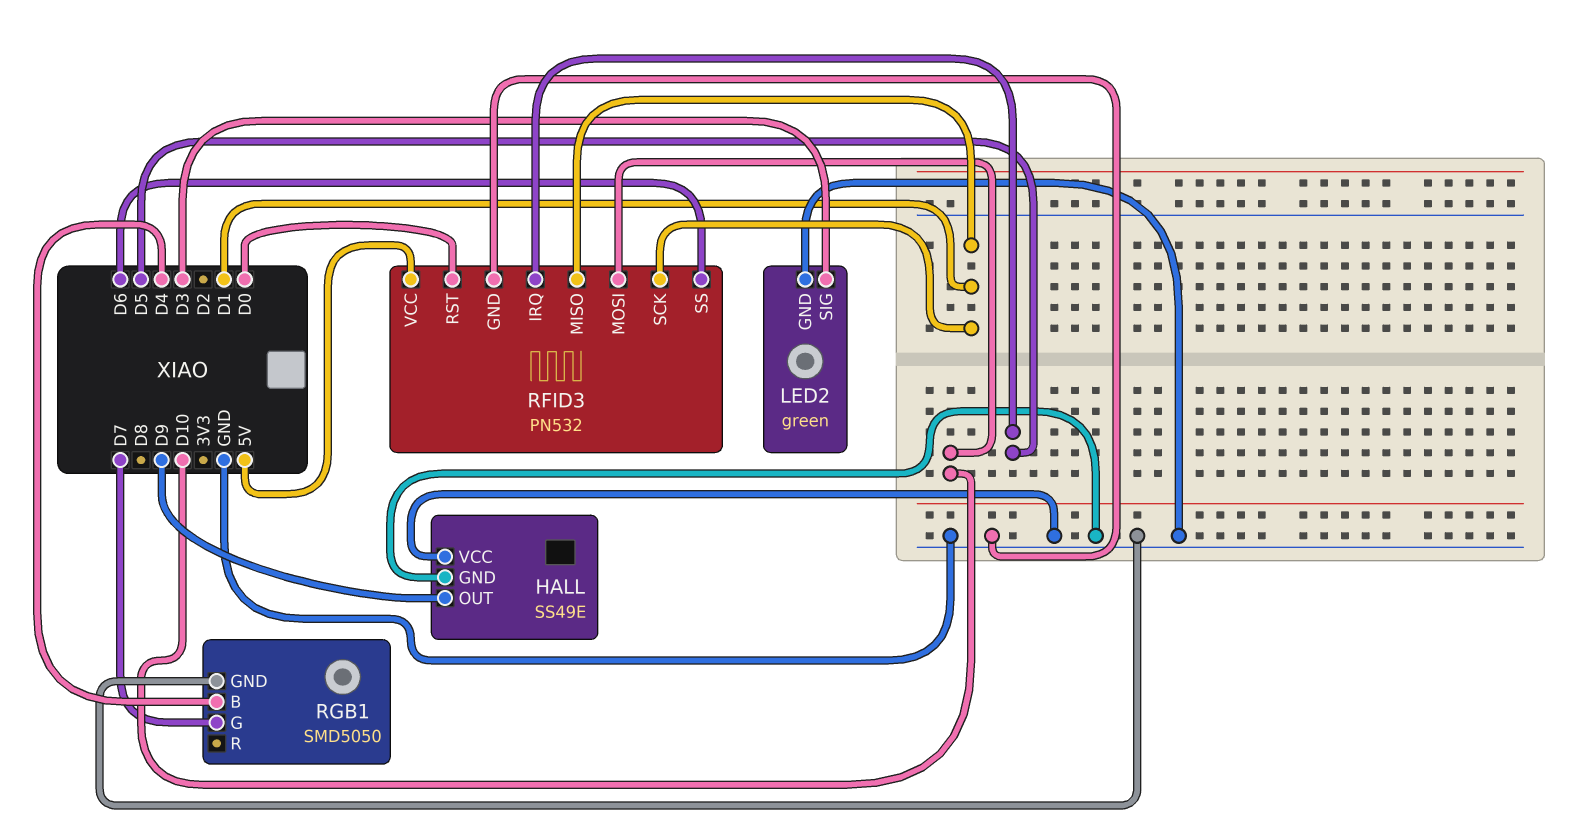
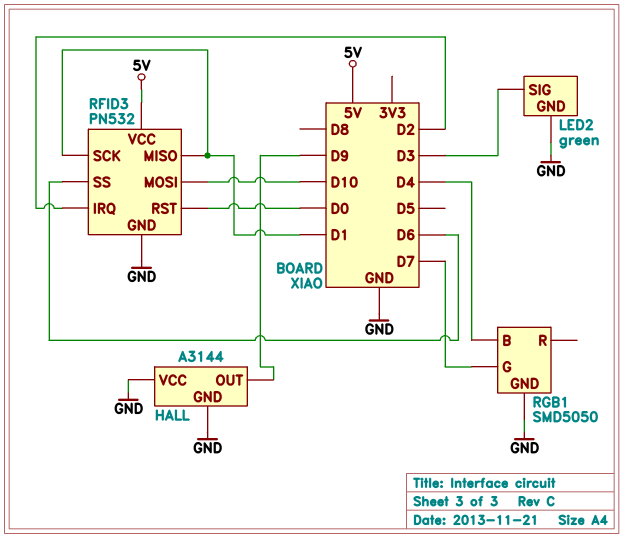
HALL: SS49E -> A3144
RFID3 pin IRQ: D5 -> D2

